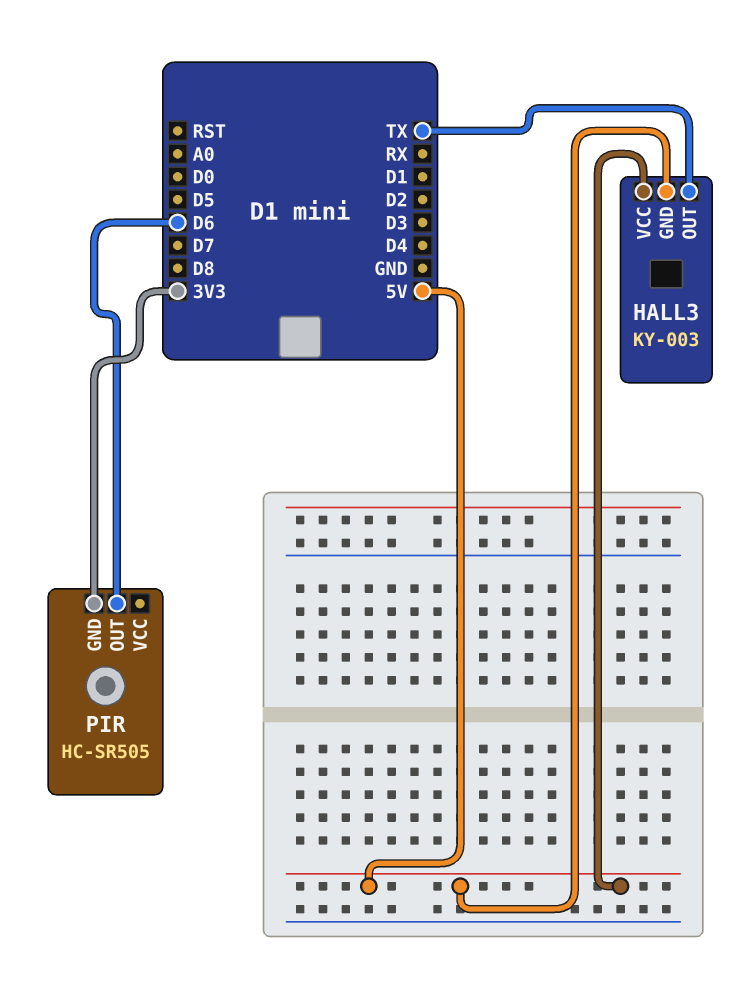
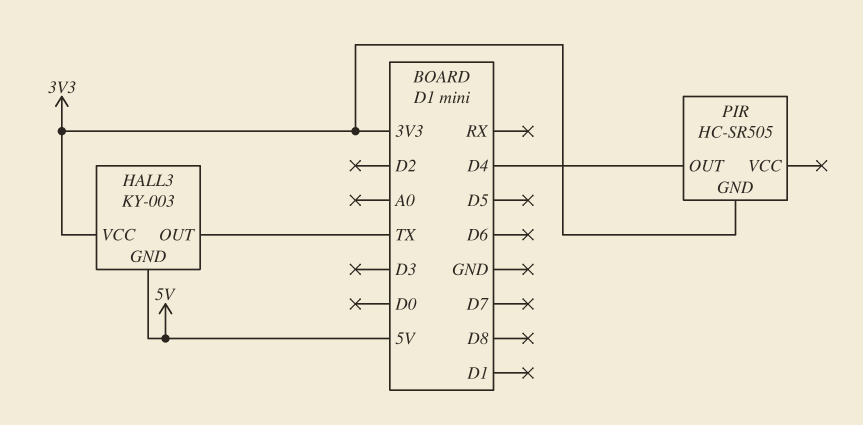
HALL3 pin VCC: 5V -> 3V3
PIR pin OUT: D6 -> D4

